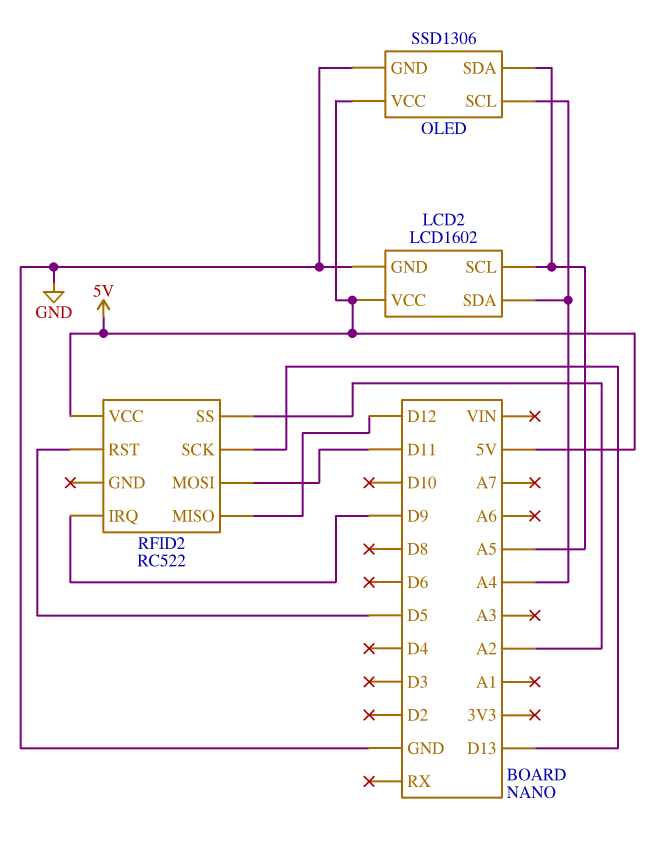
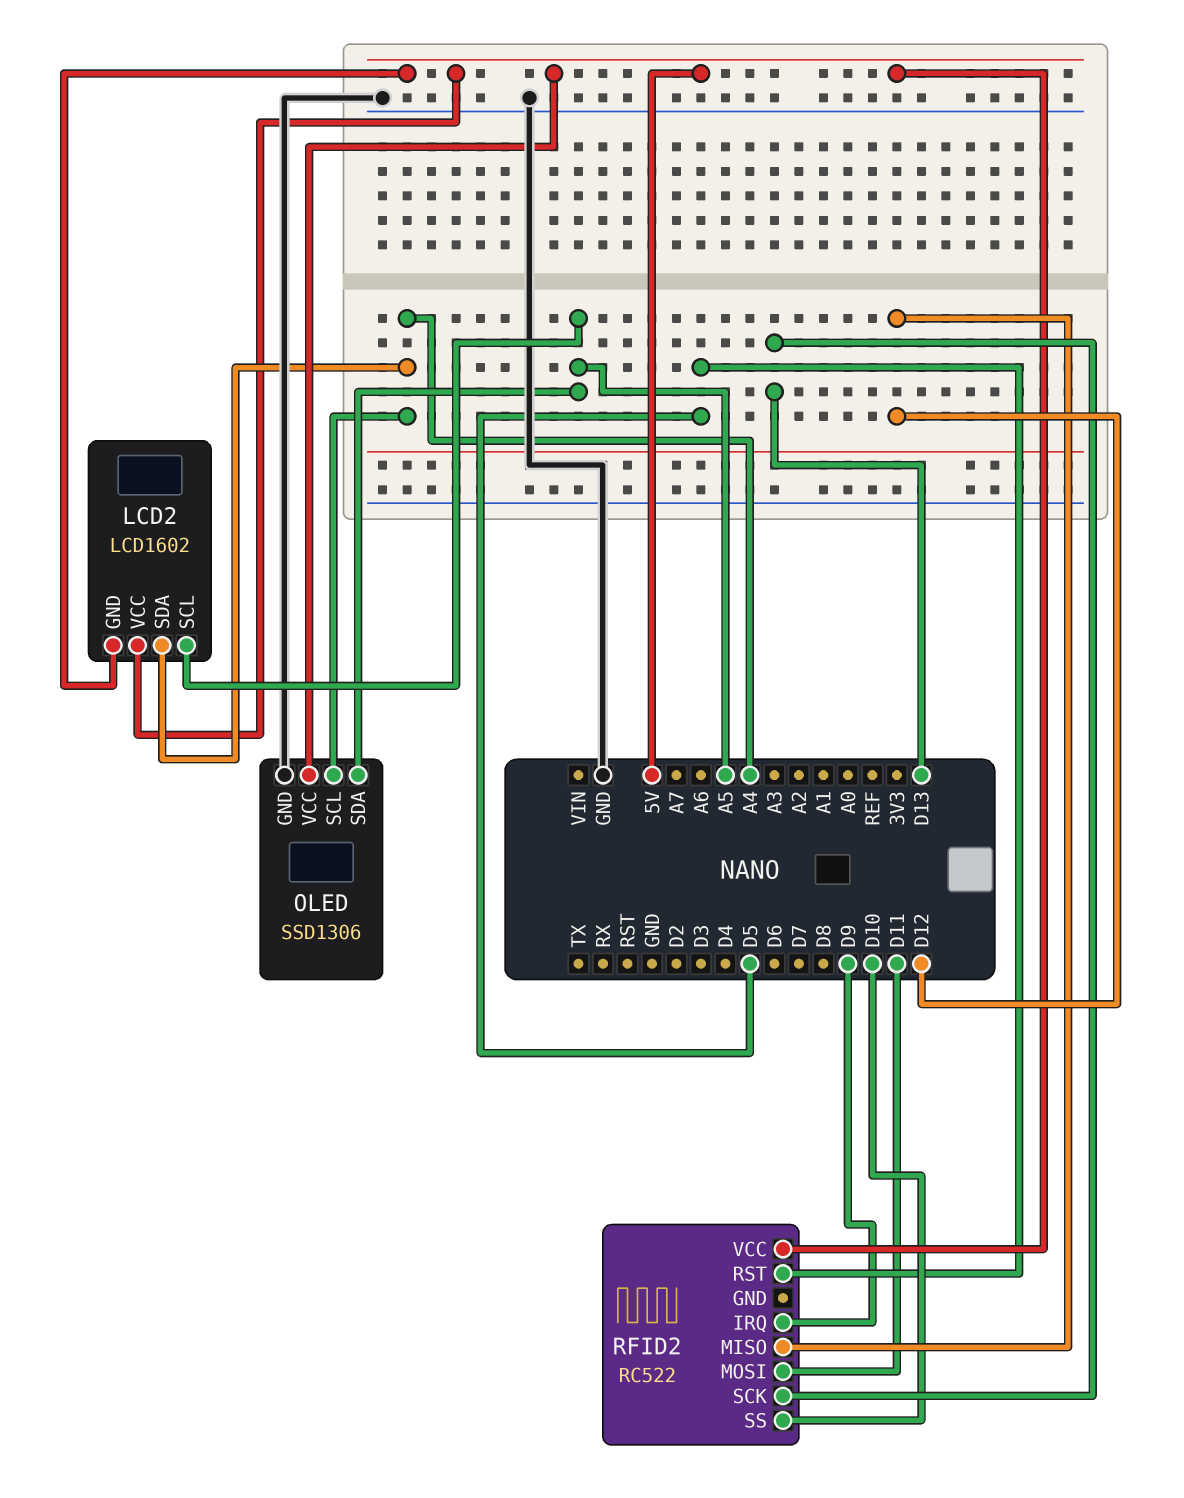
LCD2 pin GND: GND -> 5V
RFID2 pin SS: A2 -> D10

